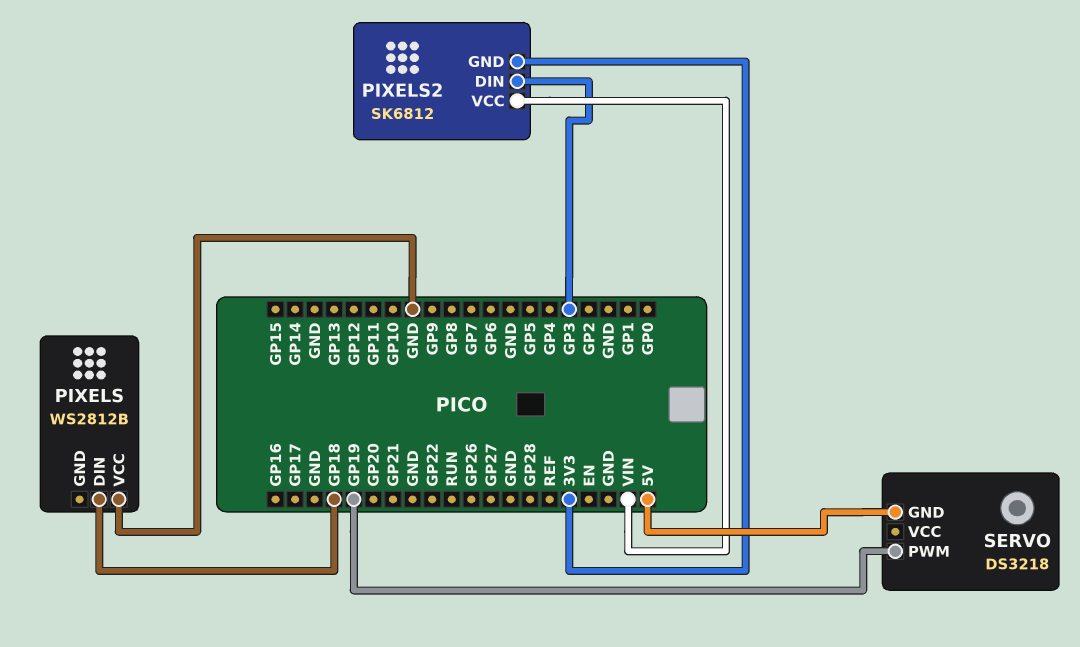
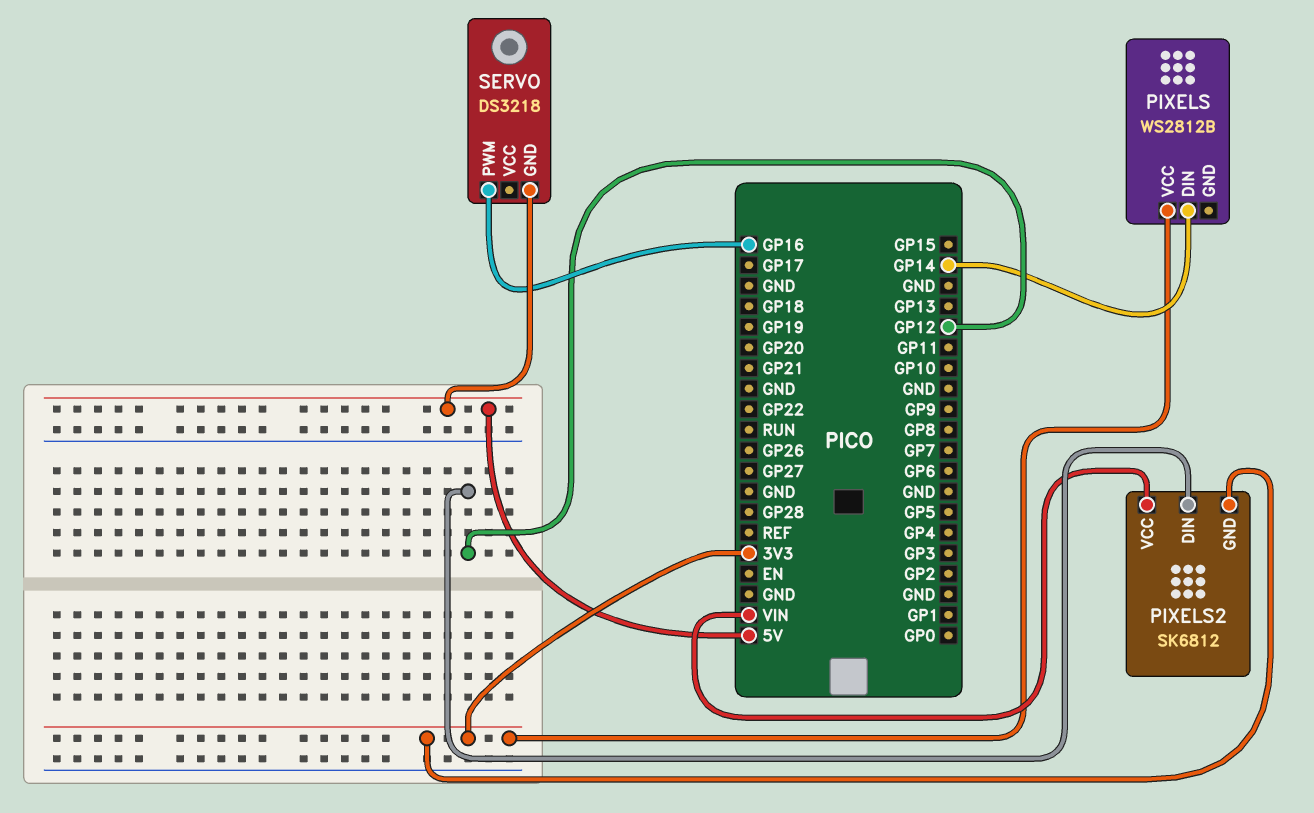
PIXELS pin DIN: GP18 -> GP14
PIXELS pin VCC: GND -> 3V3
PIXELS2 pin DIN: GP3 -> GP12
SERVO pin PWM: GP19 -> GP16

